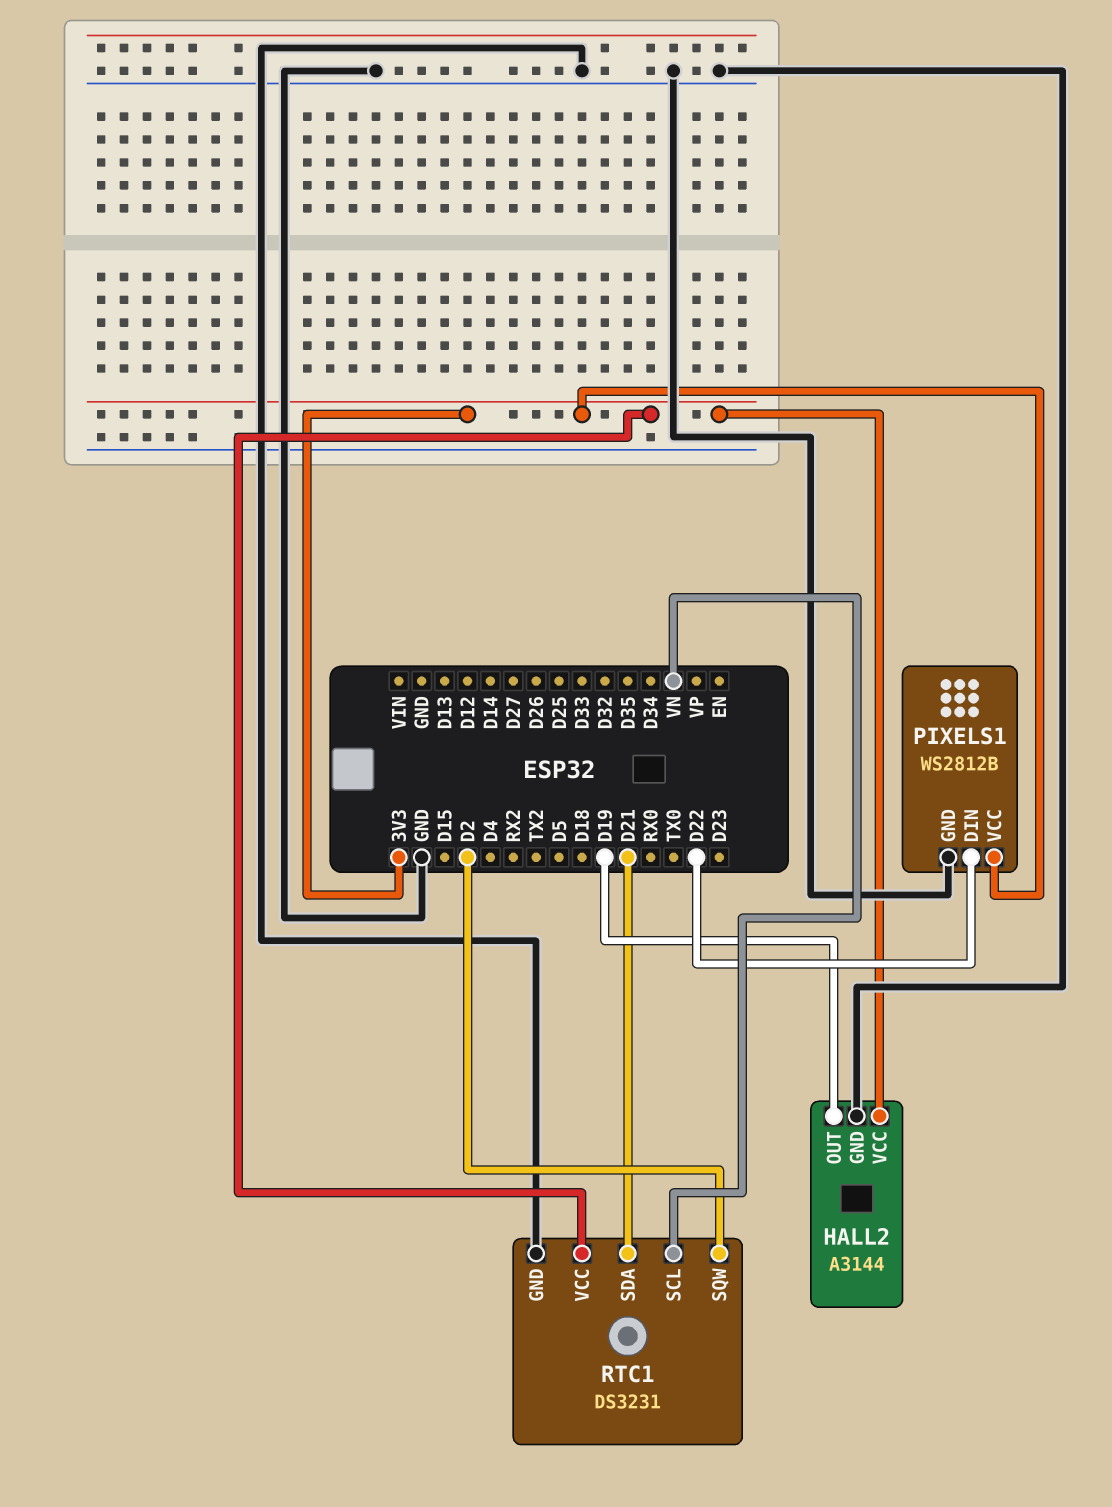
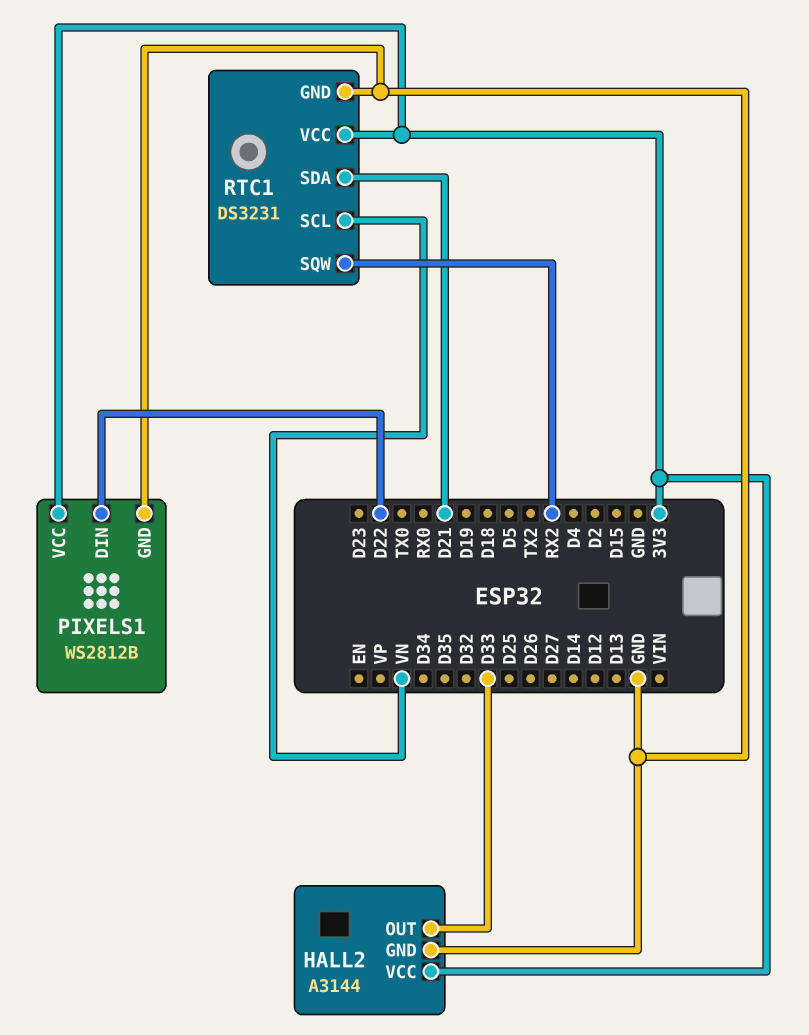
HALL2 pin OUT: D19 -> D33
RTC1 pin SQW: D2 -> RX2

